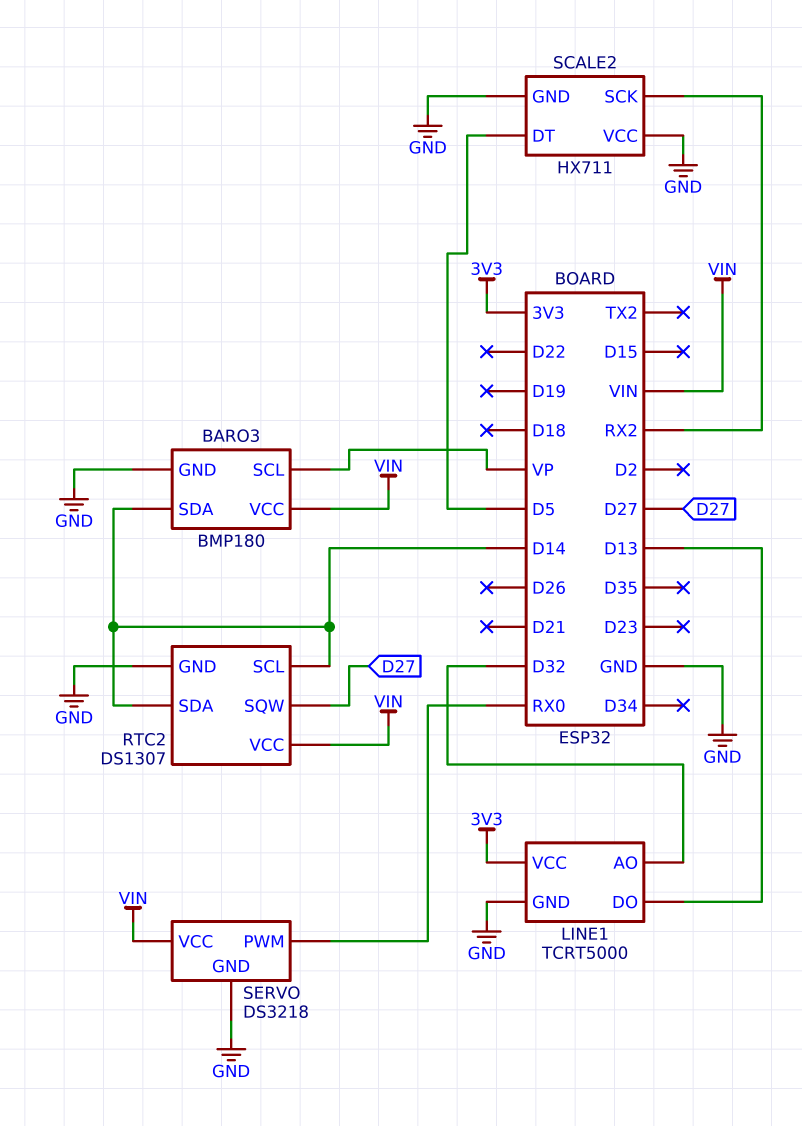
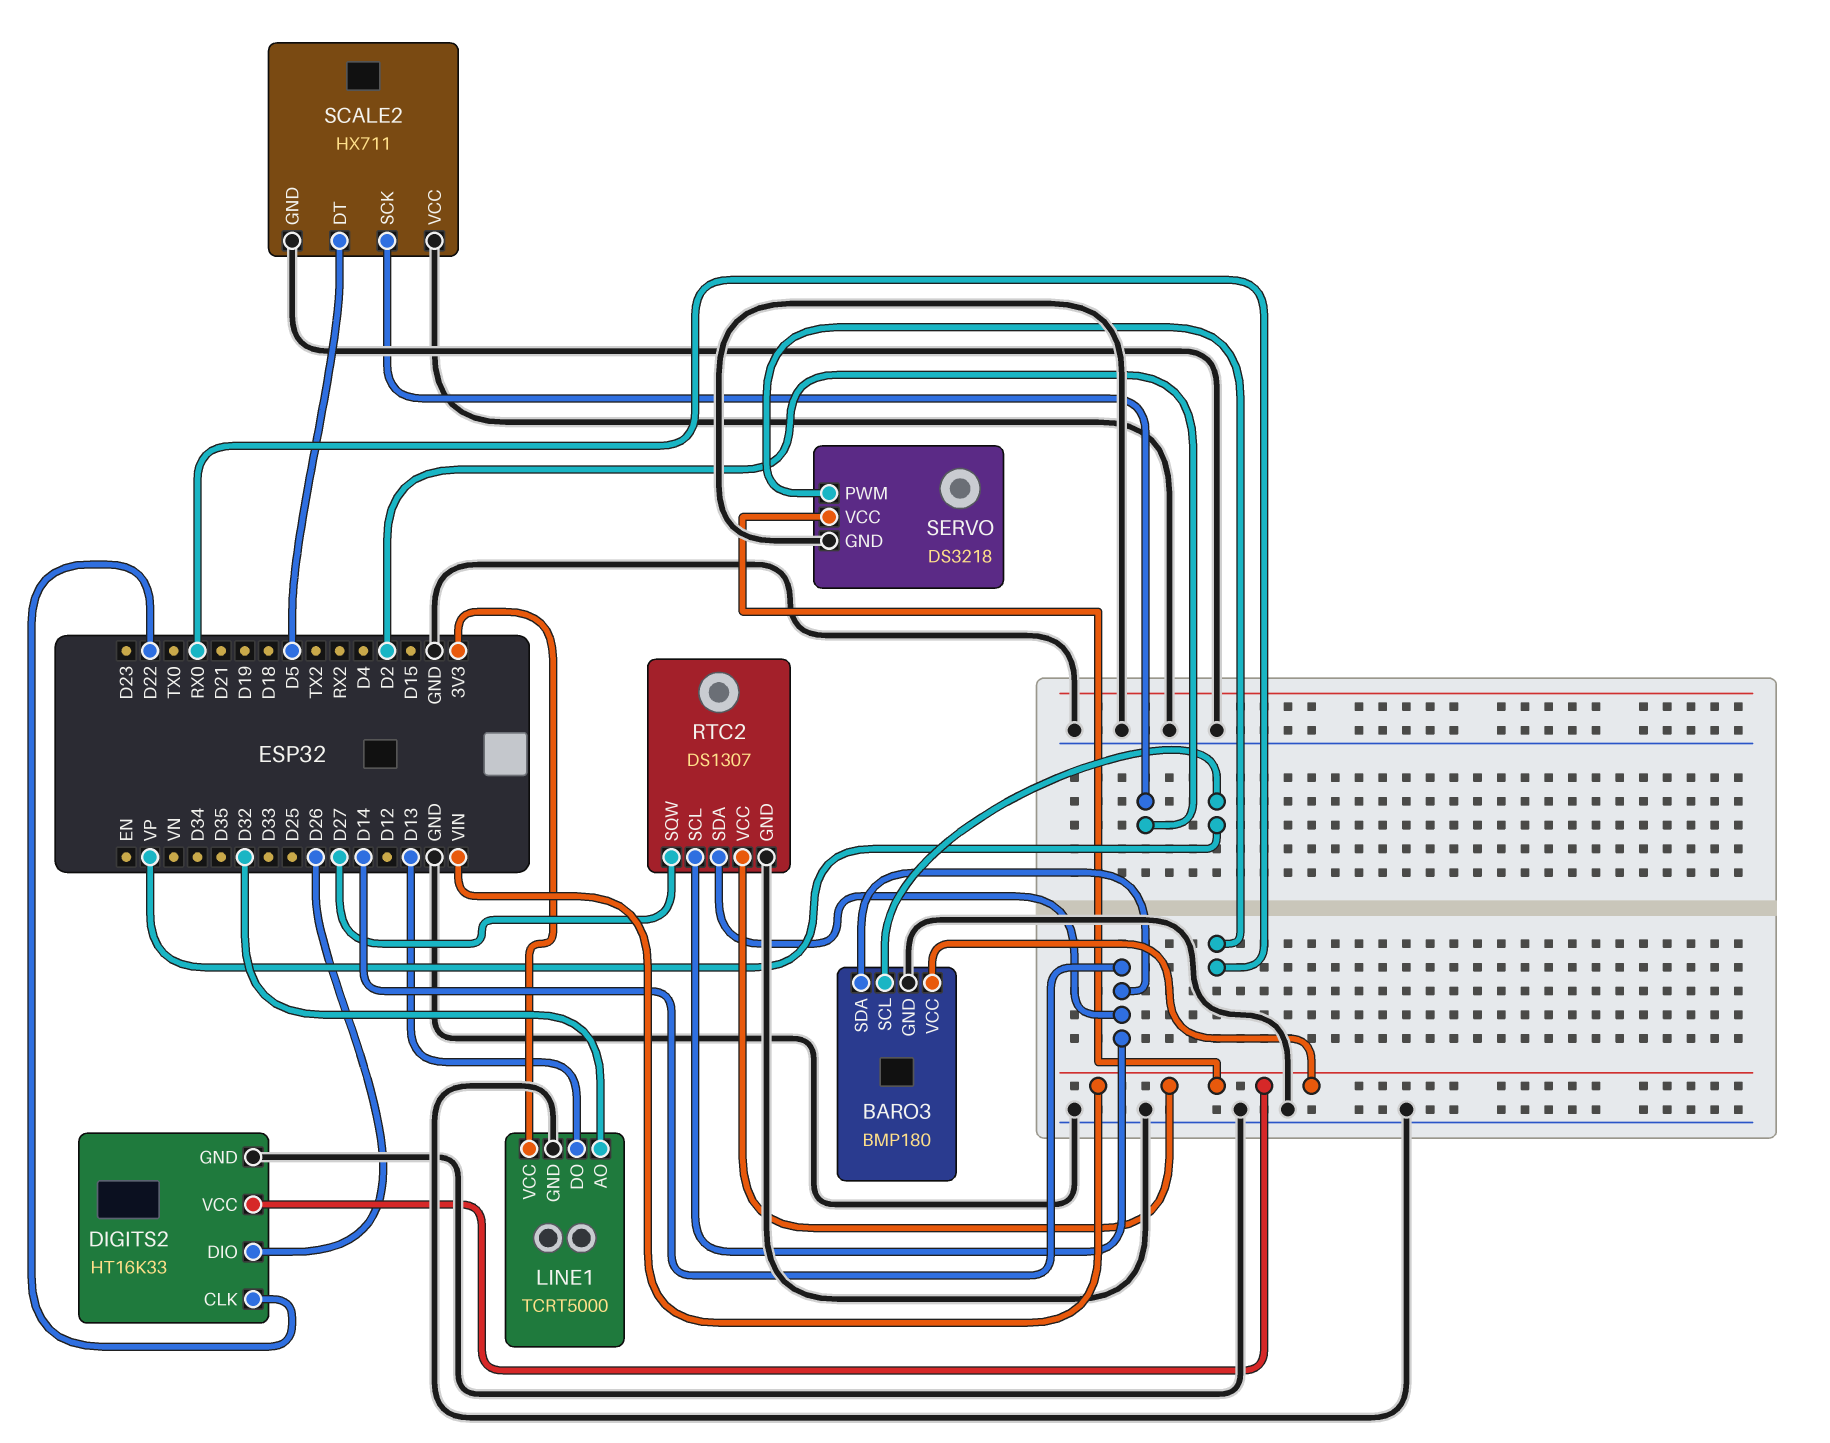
DIGITS2: none -> HT16K33
DIGITS2 pin CLK: none -> D22
DIGITS2 pin DIO: none -> D26
DIGITS2 pin GND: none -> GND
DIGITS2 pin VCC: none -> VIN
SCALE2 pin SCK: RX2 -> D2

